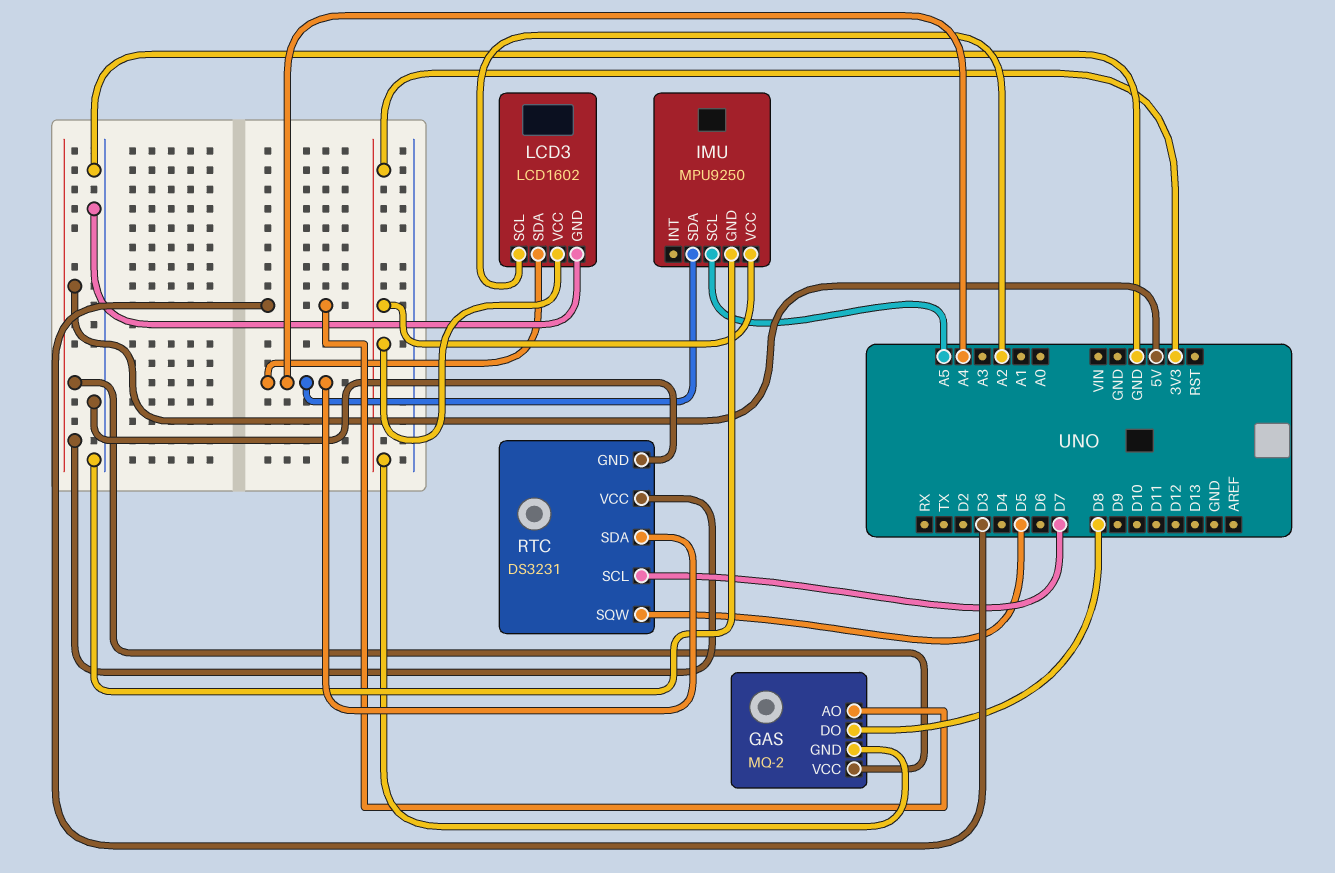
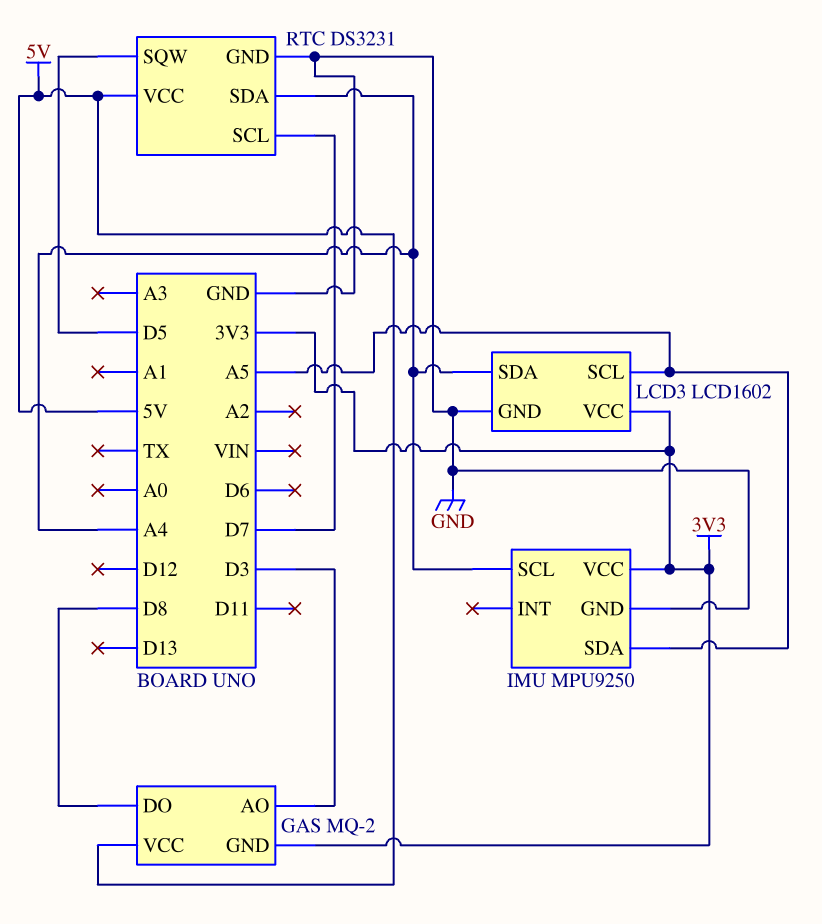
IMU pin SCL: A5 -> A4
IMU pin SDA: A4 -> A5
LCD3 pin SCL: A2 -> A5

